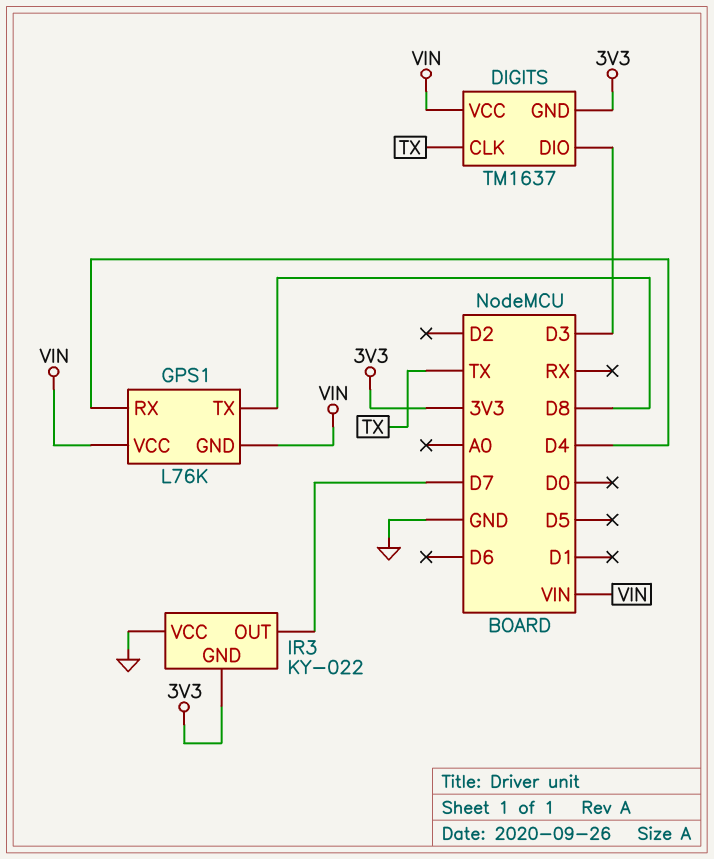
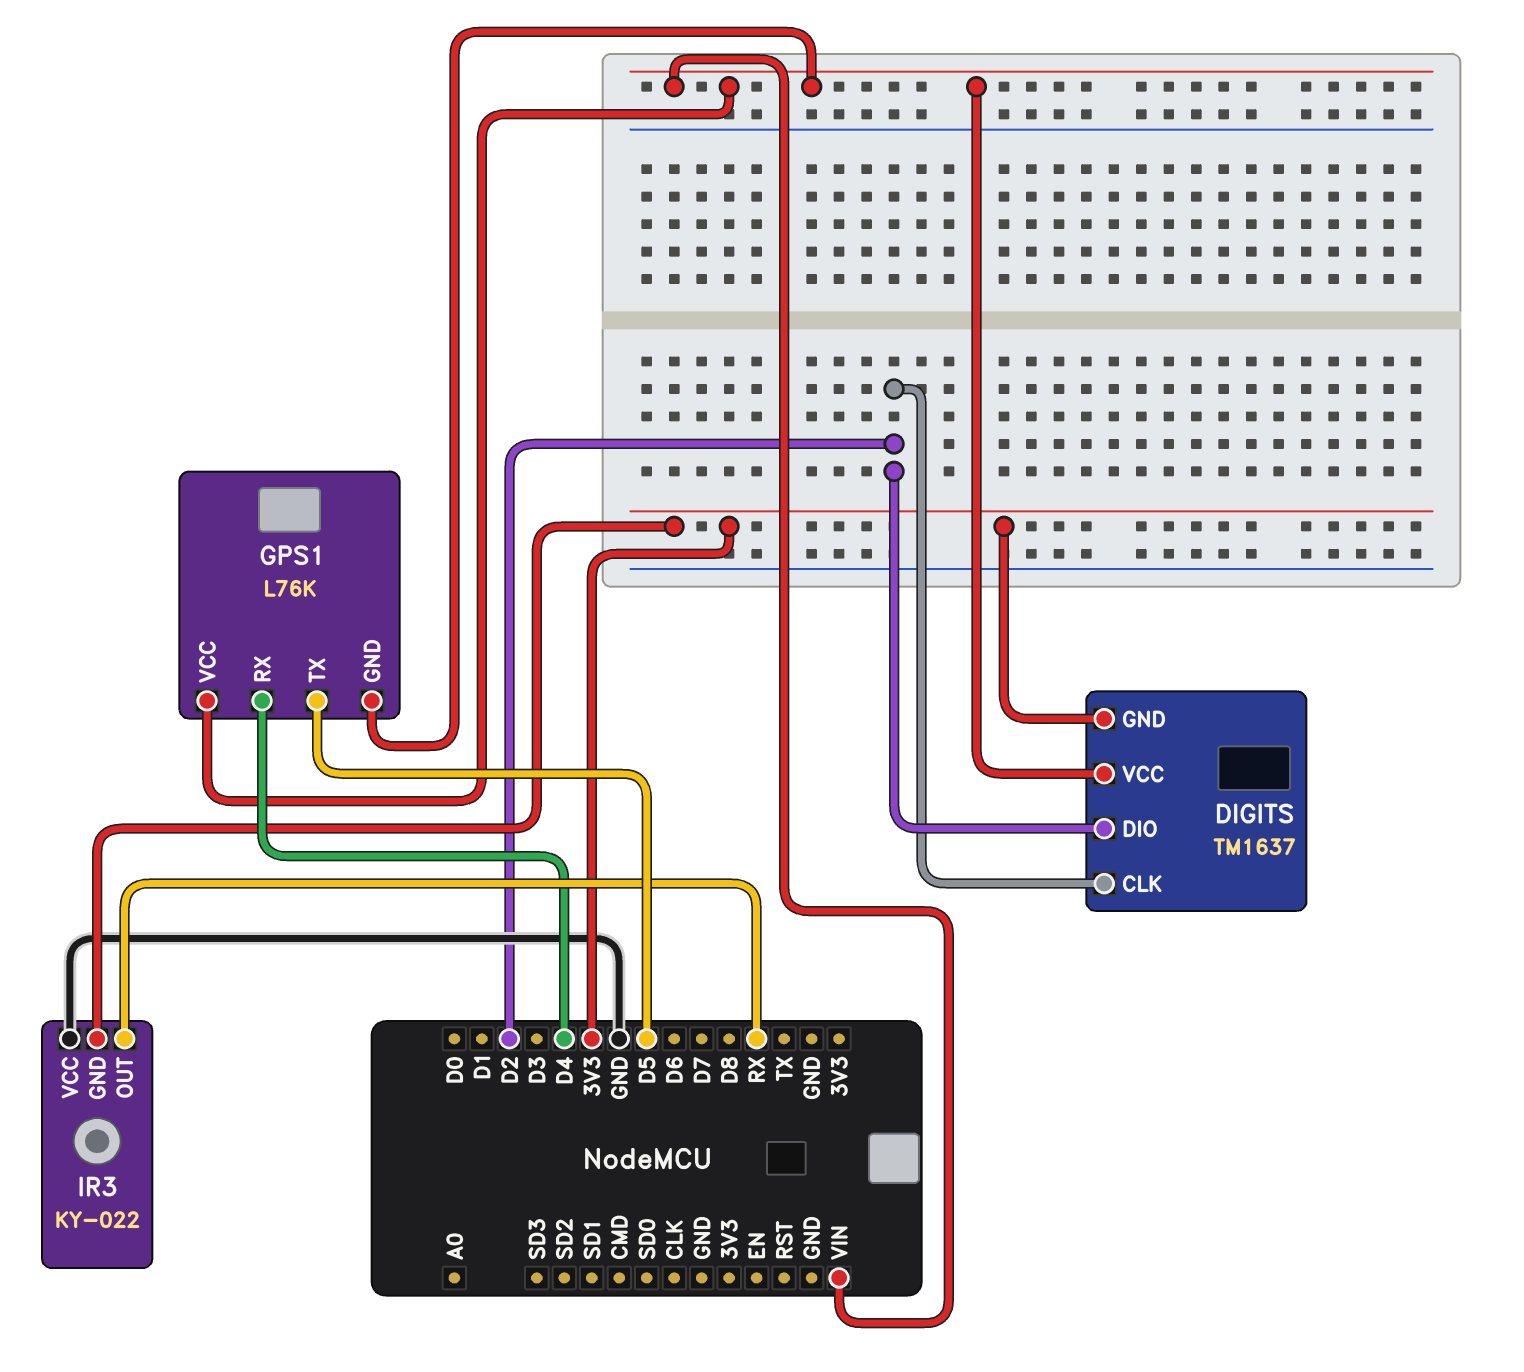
DIGITS pin CLK: TX -> D2
DIGITS pin DIO: D3 -> D2
GPS1 pin TX: D8 -> D5
IR3 pin OUT: D7 -> RX

